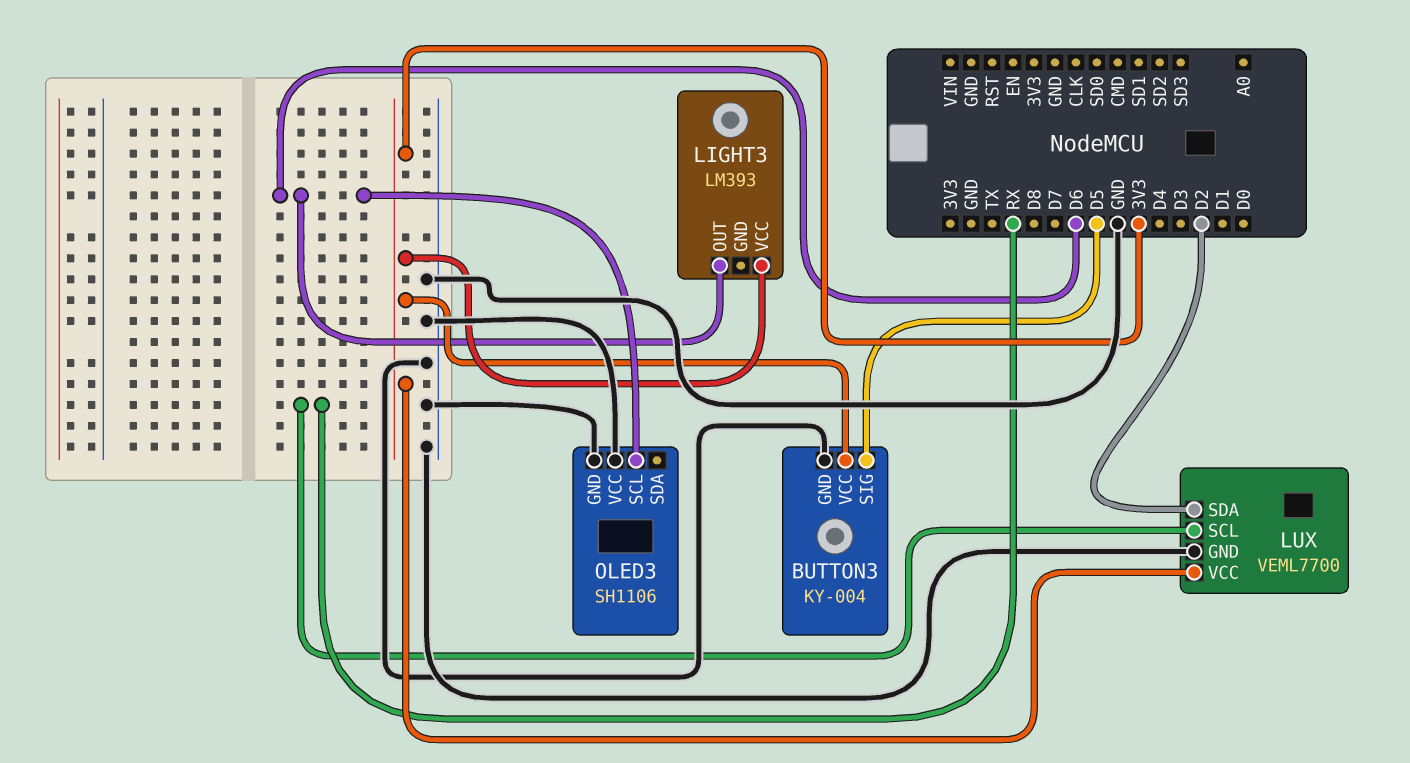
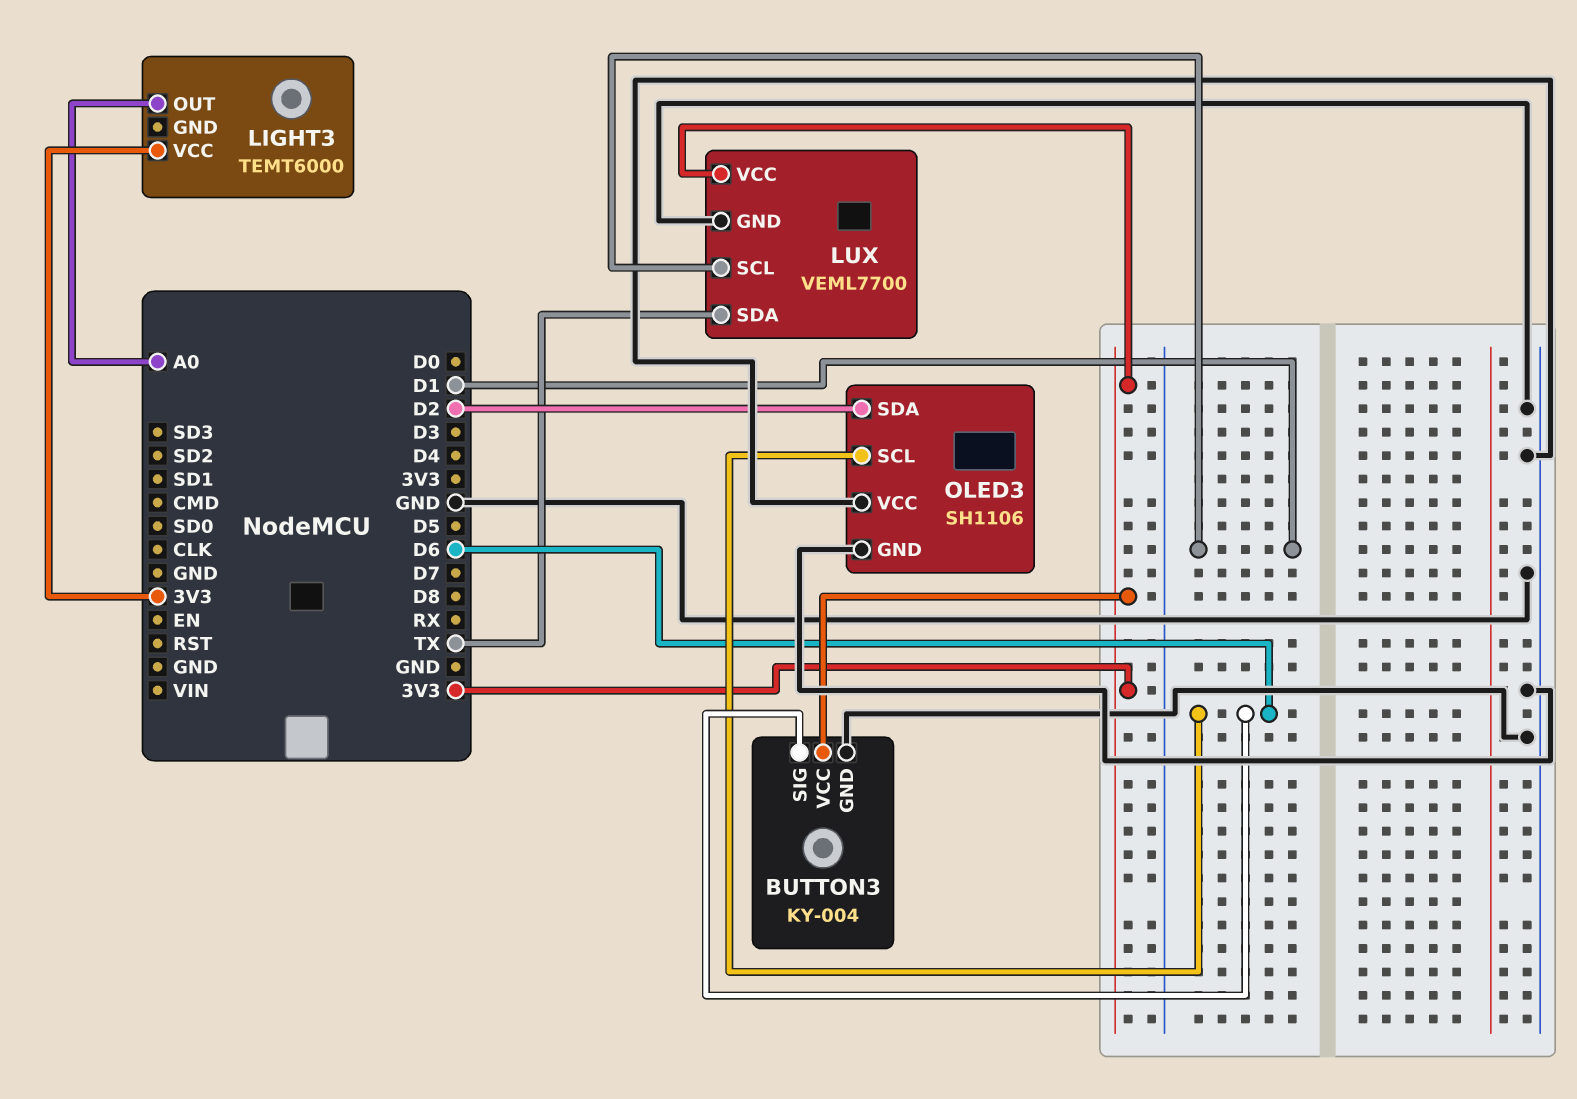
BUTTON3 pin SIG: D5 -> D6
LIGHT3: LM393 -> TEMT6000
LIGHT3 pin OUT: D6 -> A0
LUX pin SCL: RX -> D1
LUX pin SDA: D2 -> TX
OLED3 pin SDA: none -> D2

